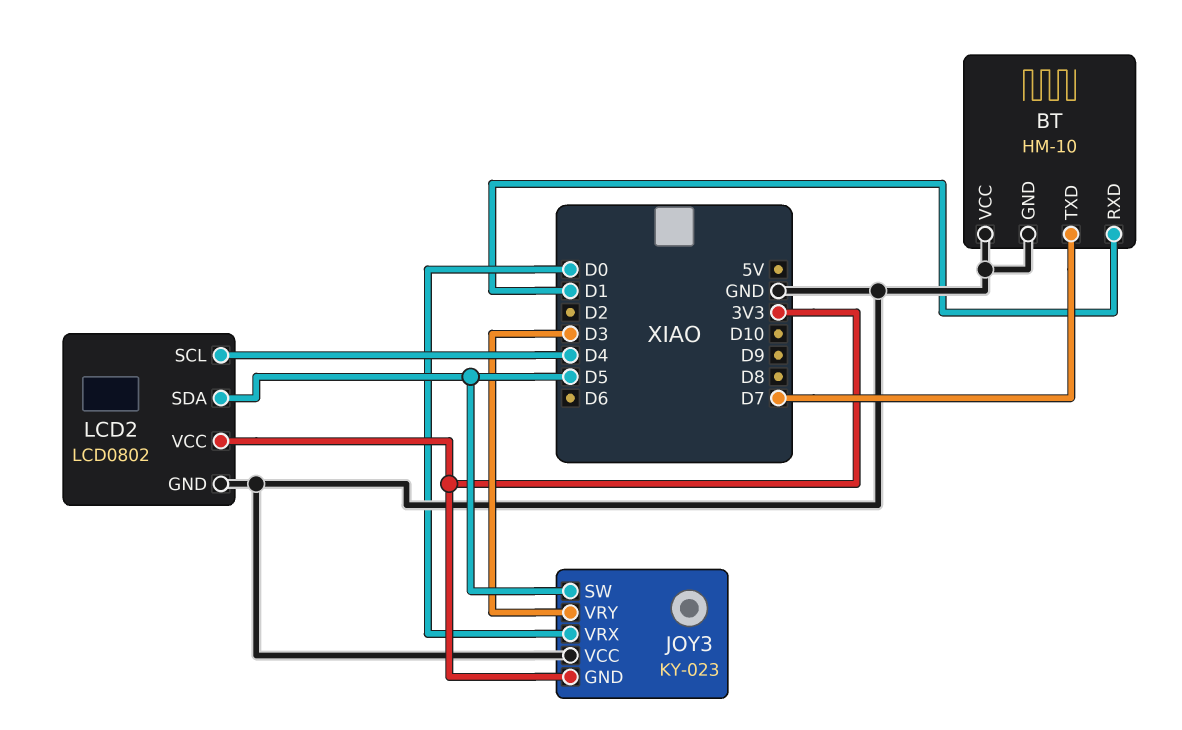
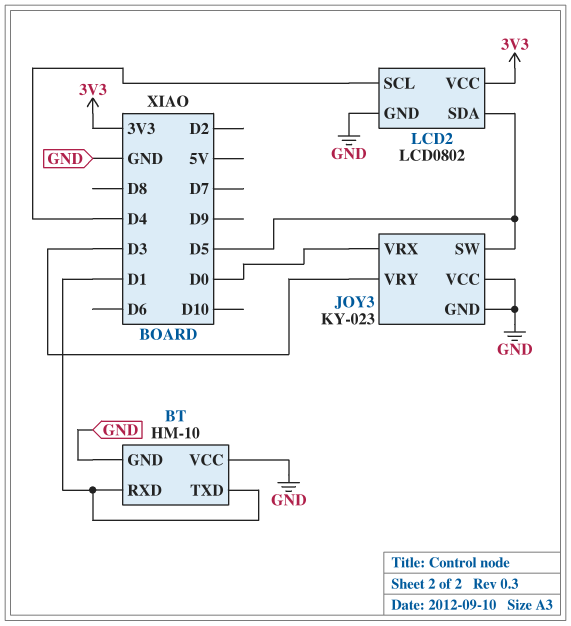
BT pin TXD: D7 -> D1
JOY3 pin GND: 3V3 -> GND

